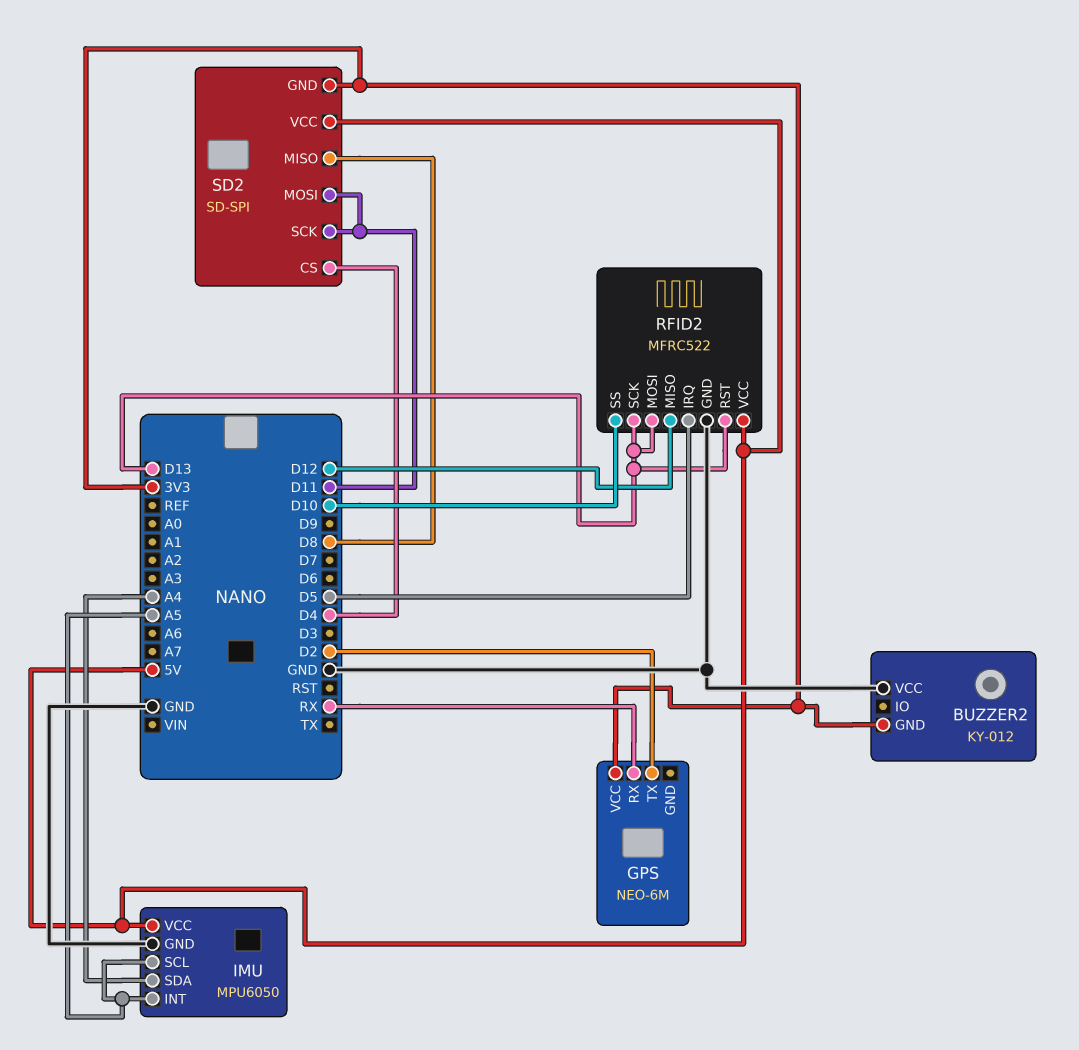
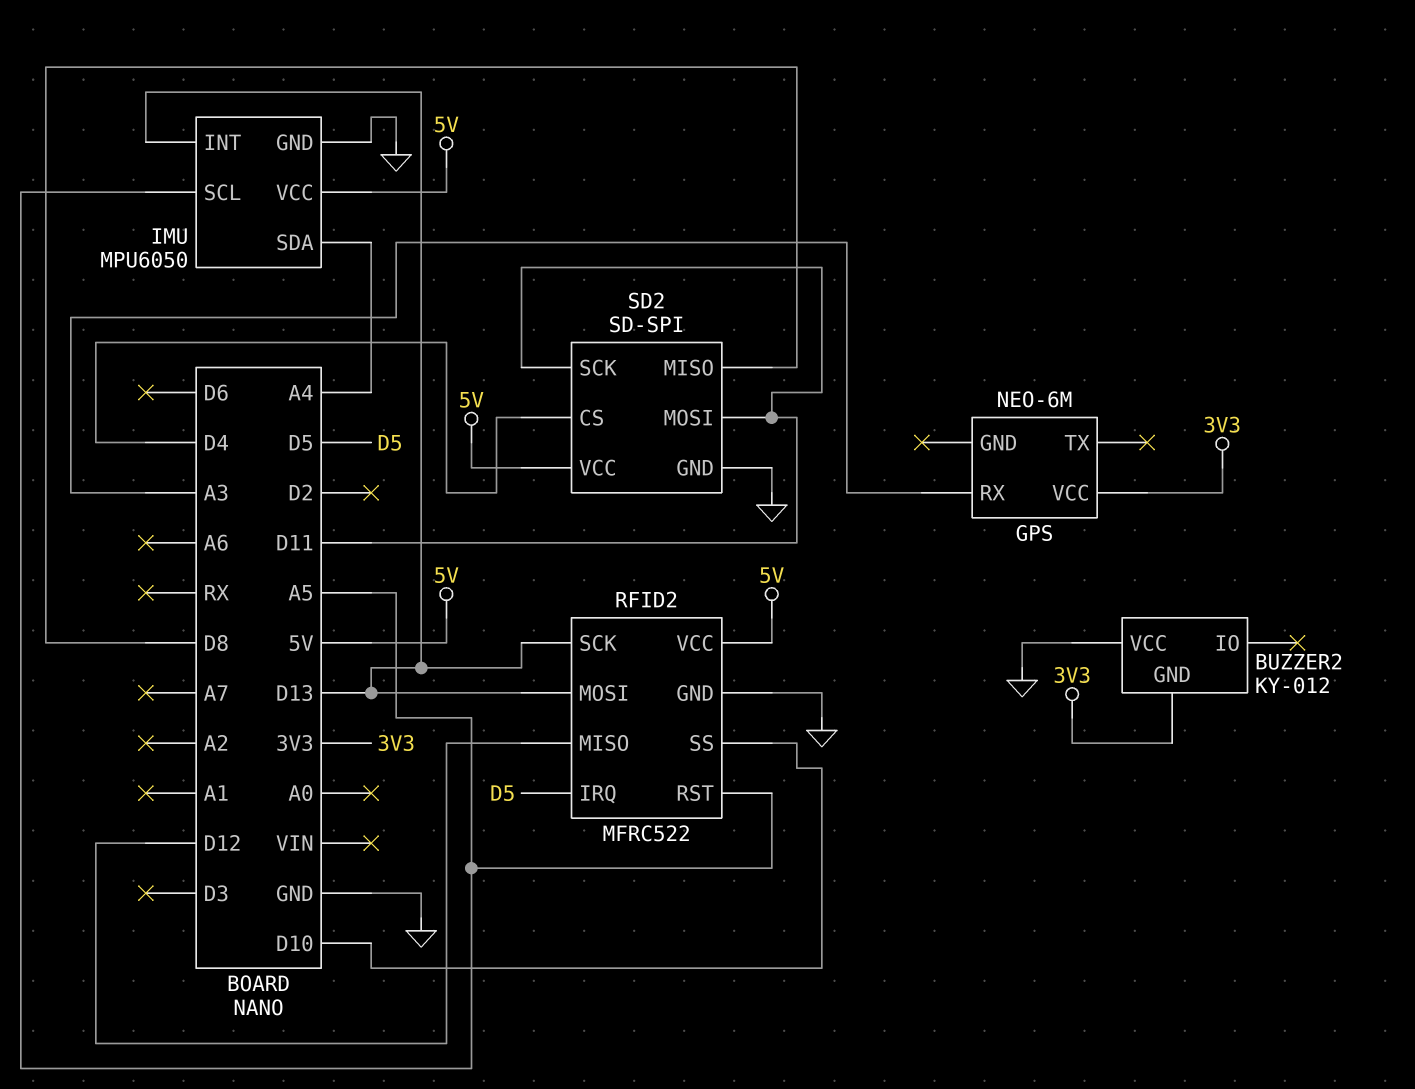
GPS pin RX: RX -> A3
GPS pin TX: D2 -> none
IMU pin INT: A5 -> D13
RFID2 pin RST: D13 -> A5
SD2 pin GND: 3V3 -> GND

